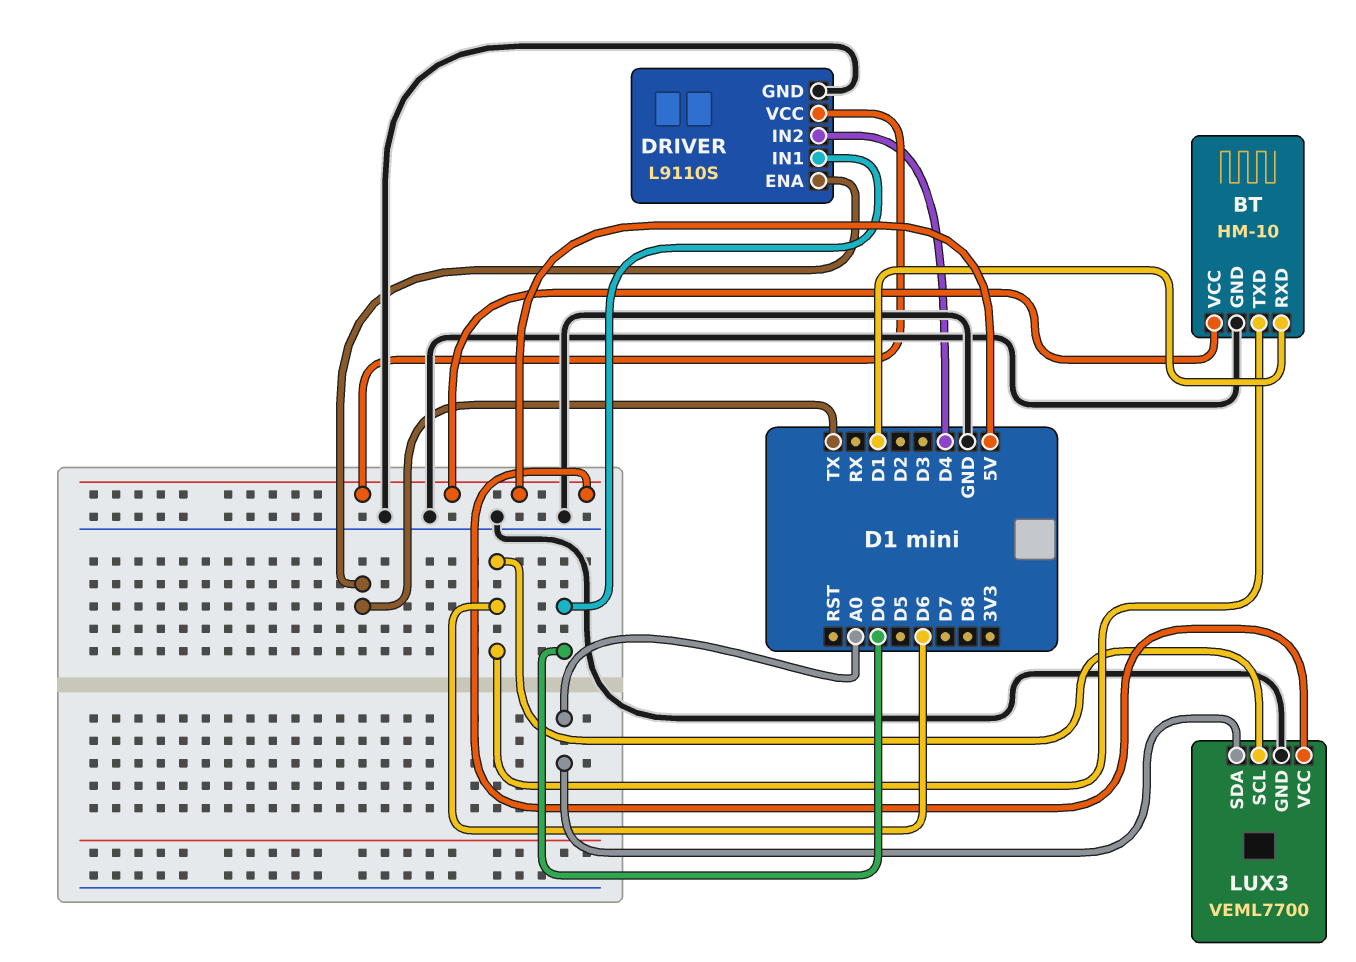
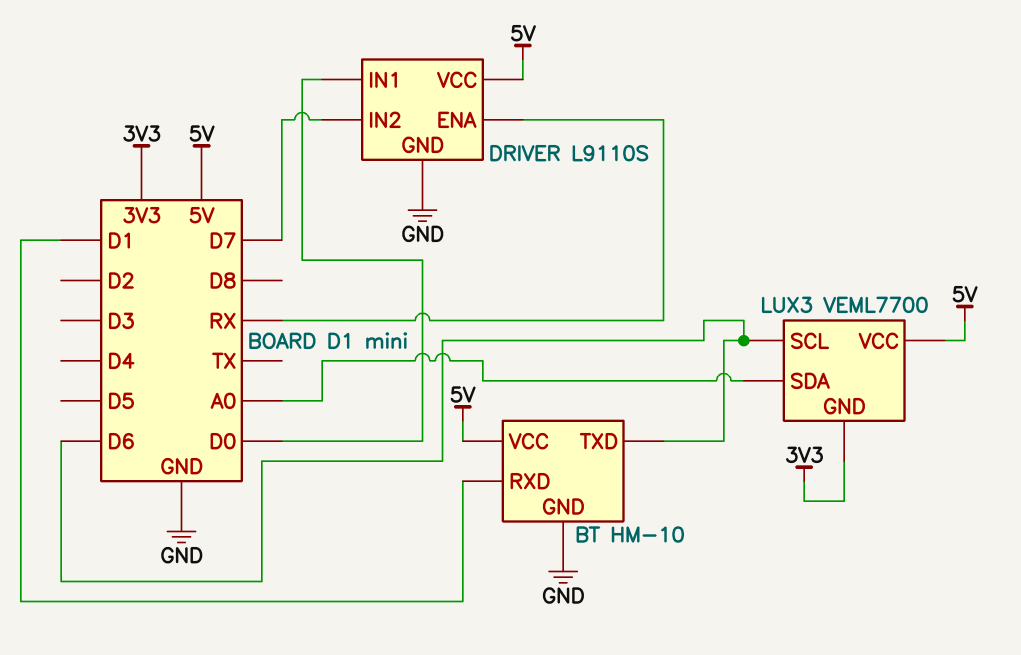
DRIVER pin ENA: TX -> RX
DRIVER pin IN2: D4 -> D7
LUX3 pin GND: GND -> 3V3

